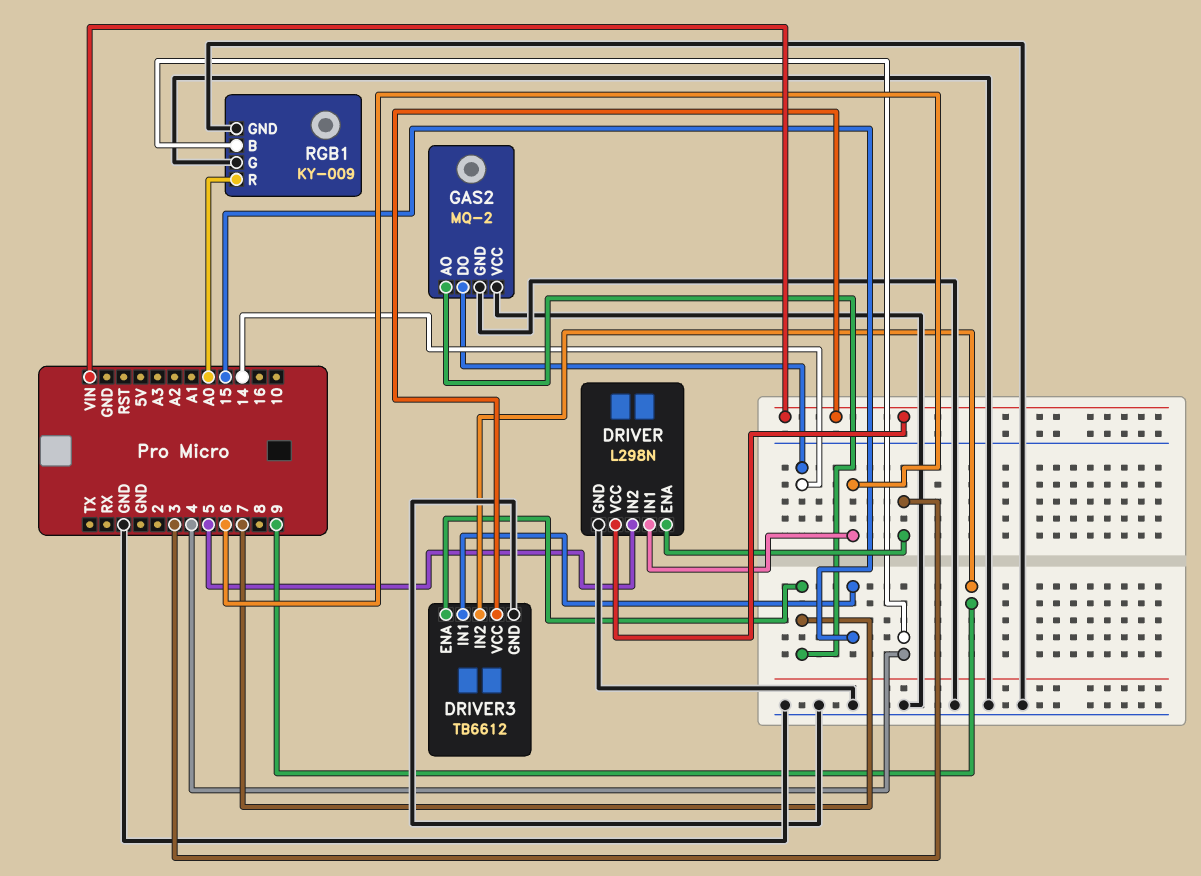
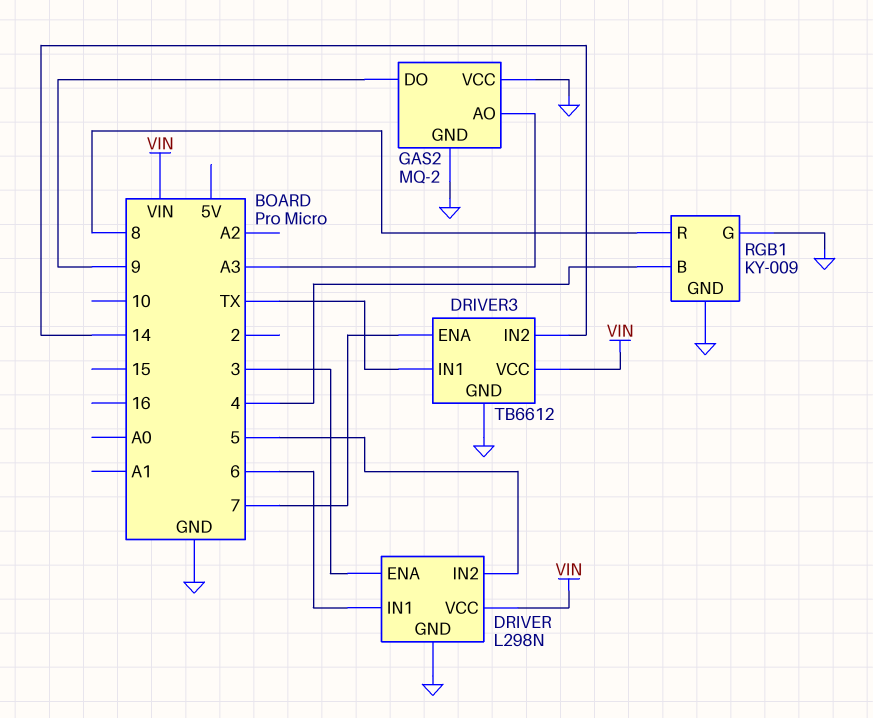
DRIVER3 pin IN1: 15 -> TX
DRIVER3 pin IN2: 9 -> 14
GAS2 pin AO: 7 -> A3
GAS2 pin DO: 14 -> 9
RGB1 pin R: A0 -> 8

